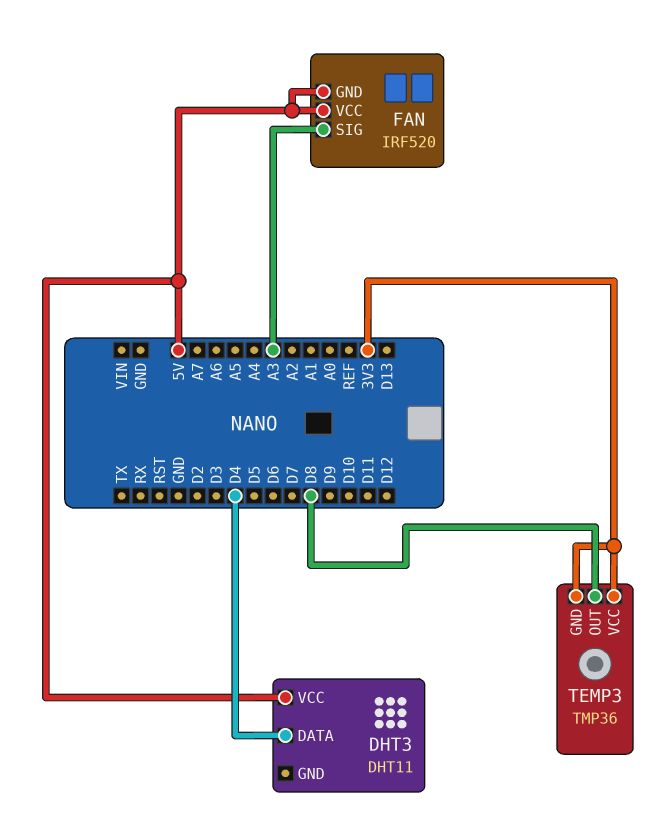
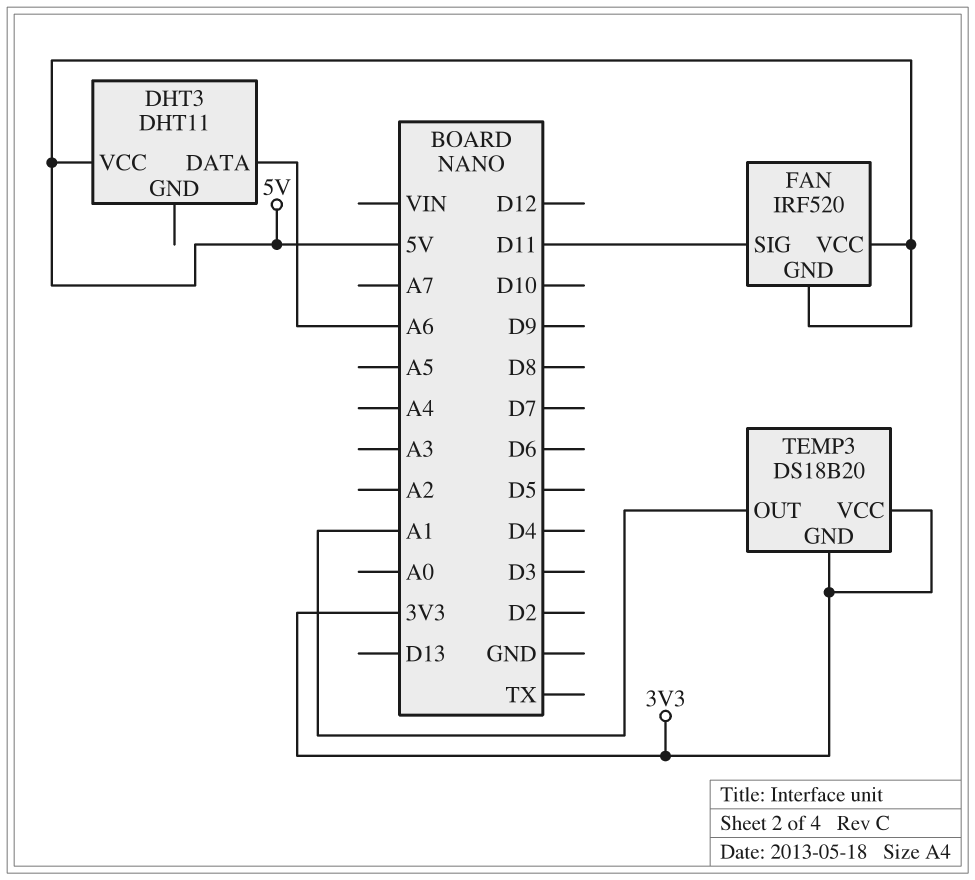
DHT3 pin DATA: D4 -> A6
FAN pin SIG: A3 -> D11
TEMP3: TMP36 -> DS18B20
TEMP3 pin OUT: D8 -> A1

